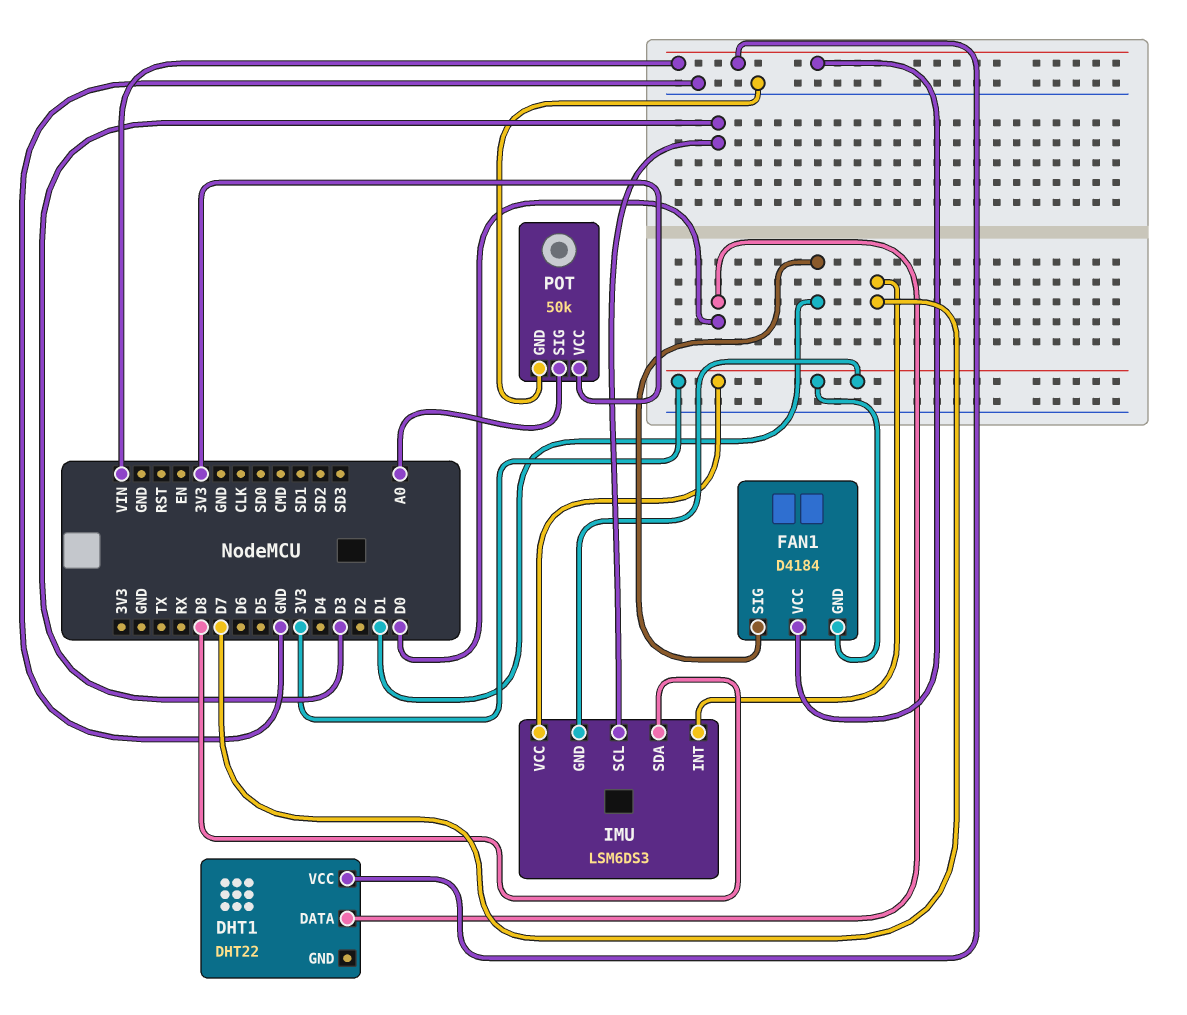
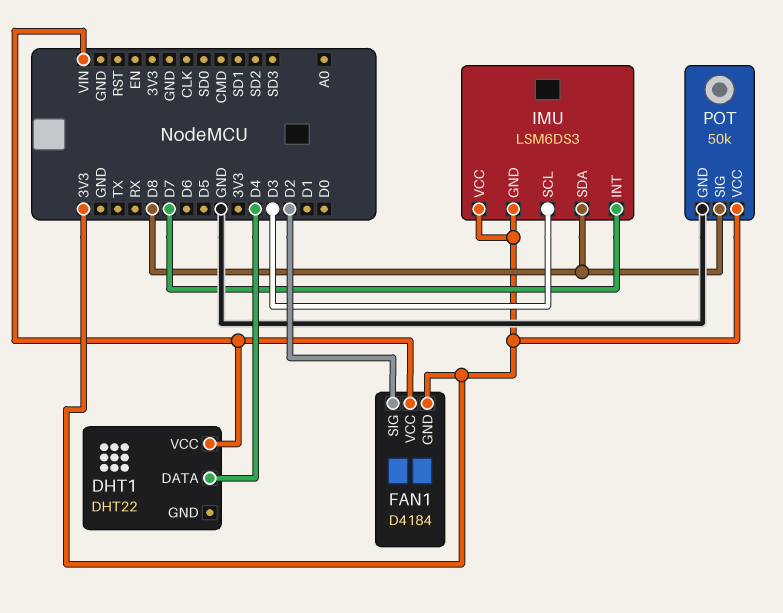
DHT1 pin DATA: D0 -> D4
FAN1 pin SIG: D1 -> D2
POT pin SIG: A0 -> D8

